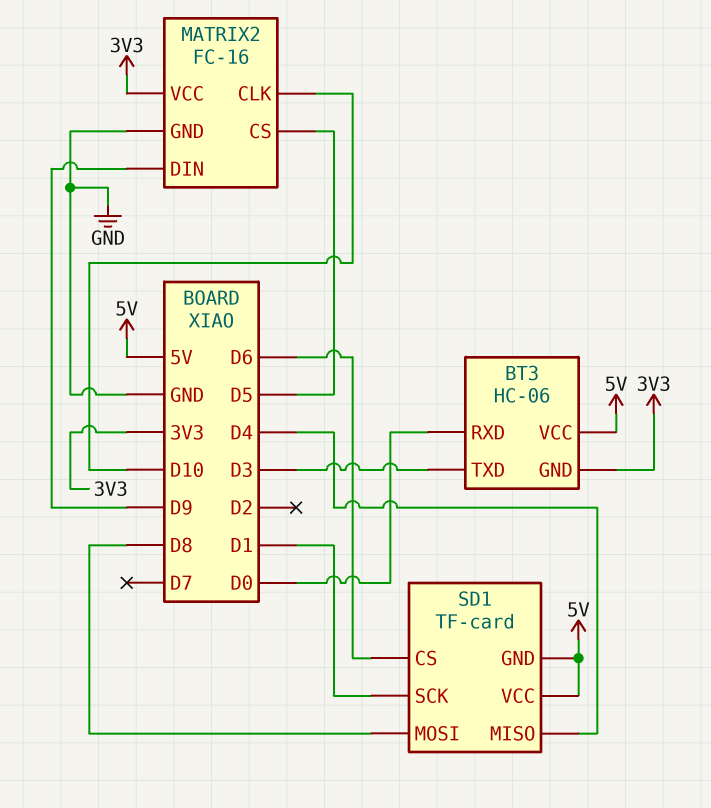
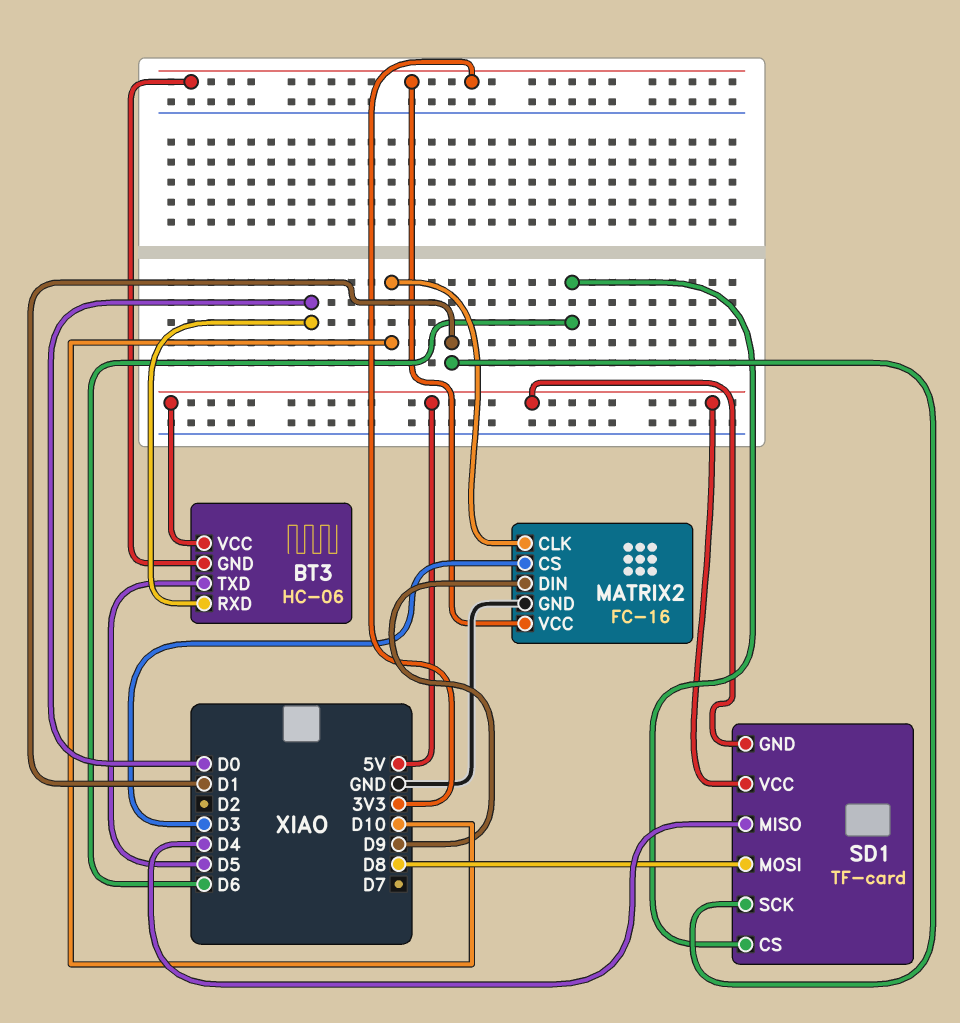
BT3 pin TXD: D3 -> D5
MATRIX2 pin CS: D5 -> D3

